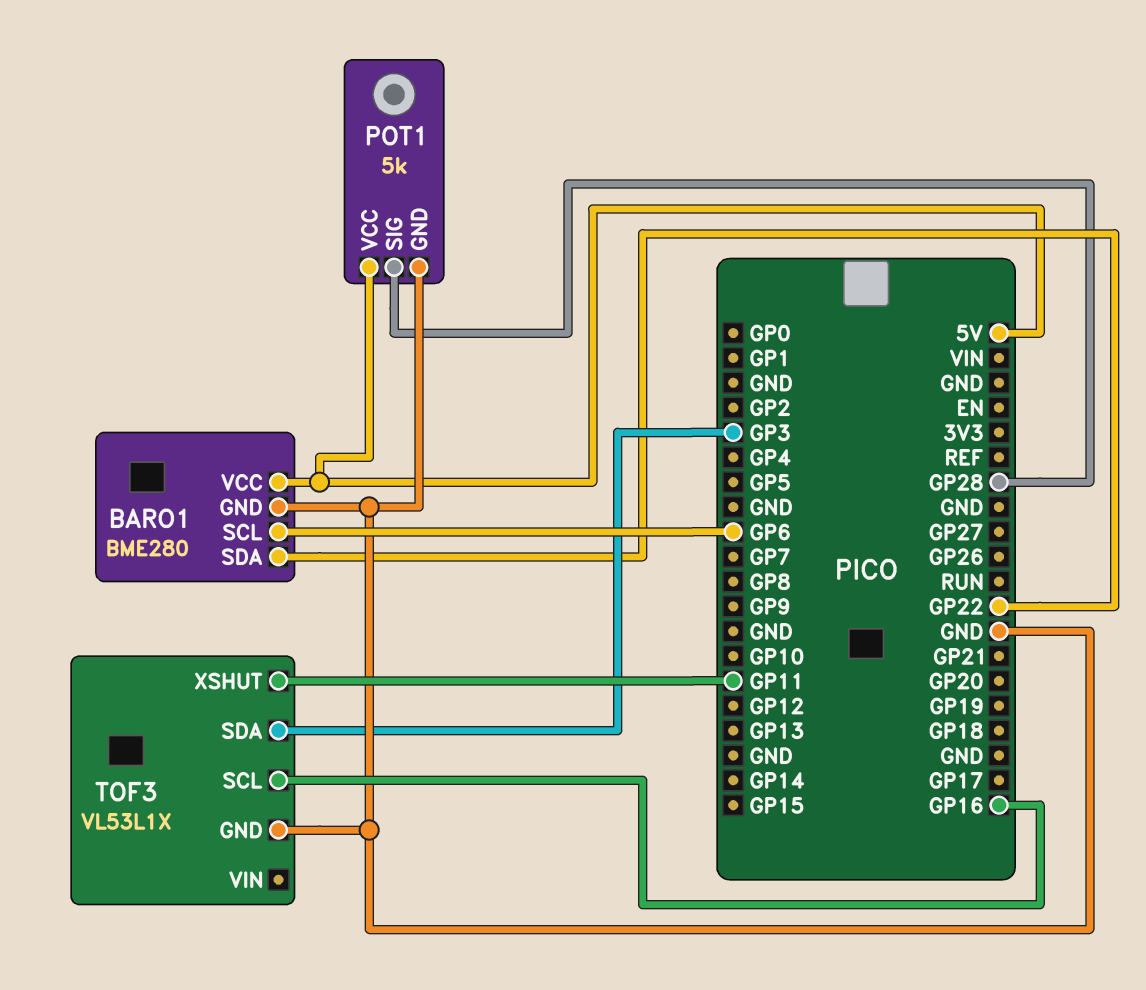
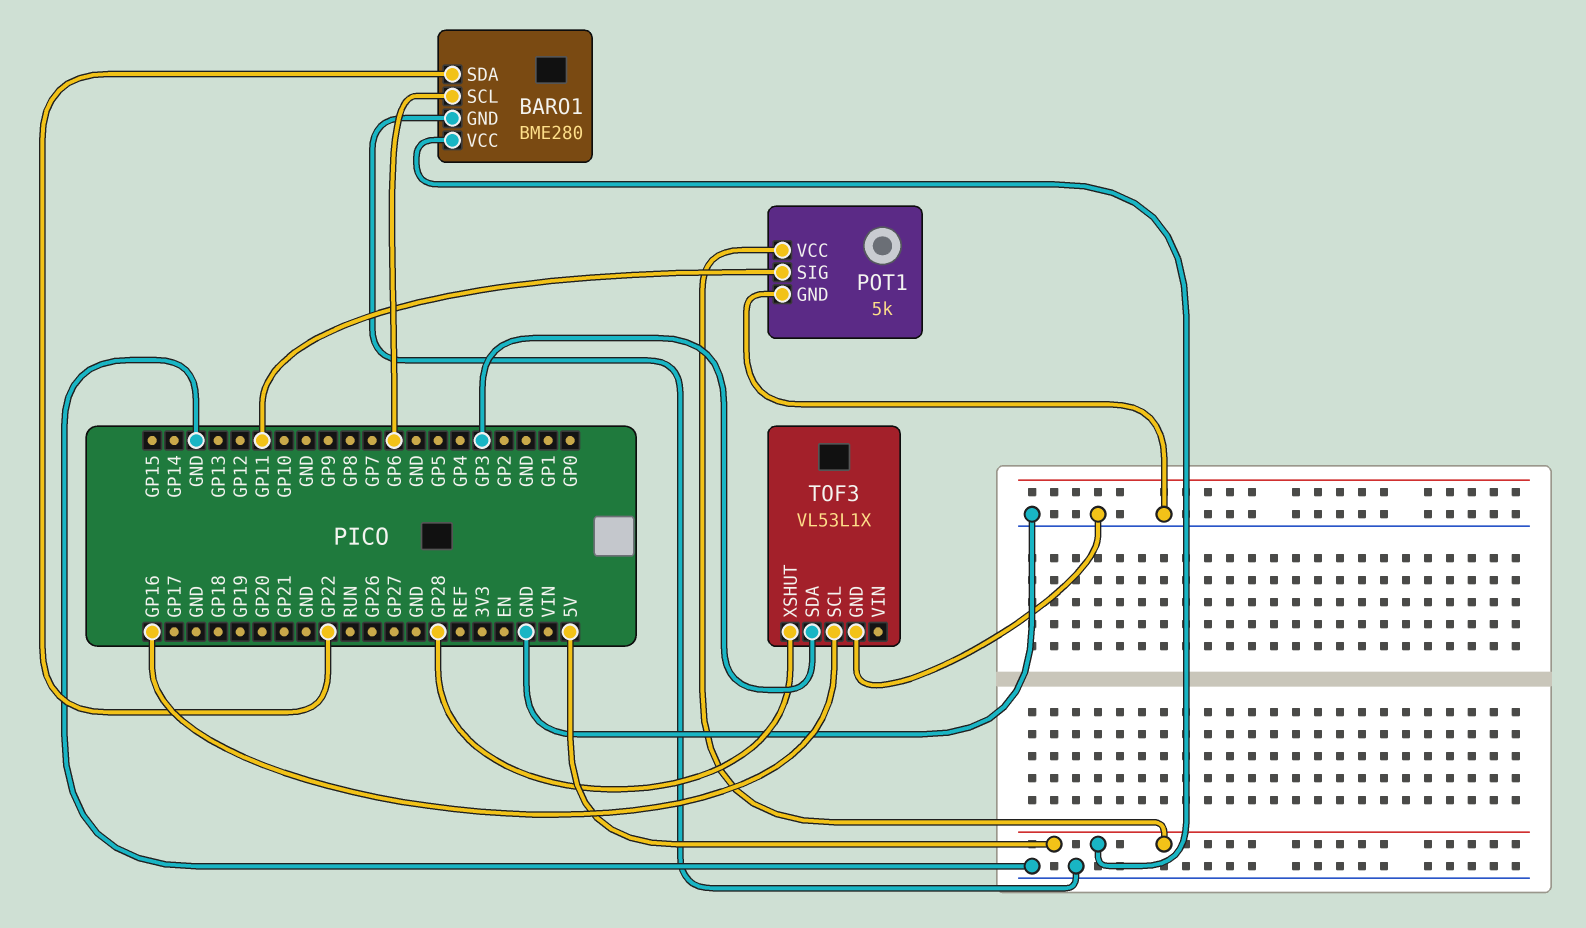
POT1 pin SIG: GP28 -> GP11
TOF3 pin XSHUT: GP11 -> GP28

